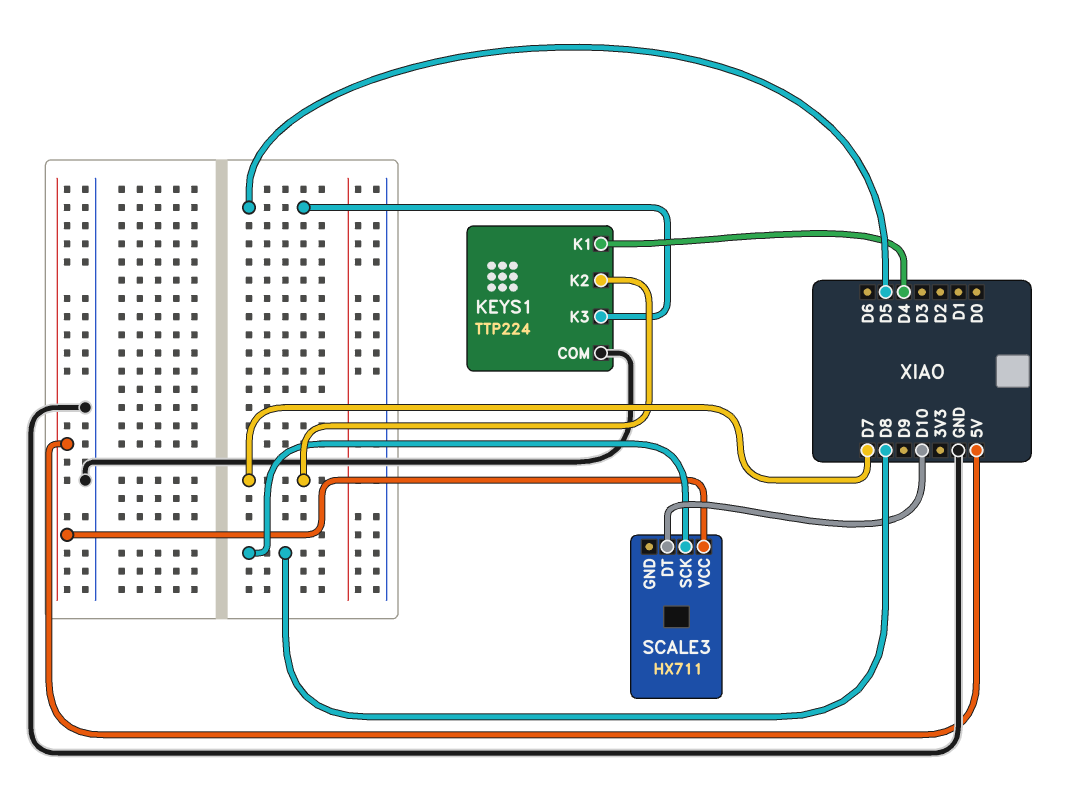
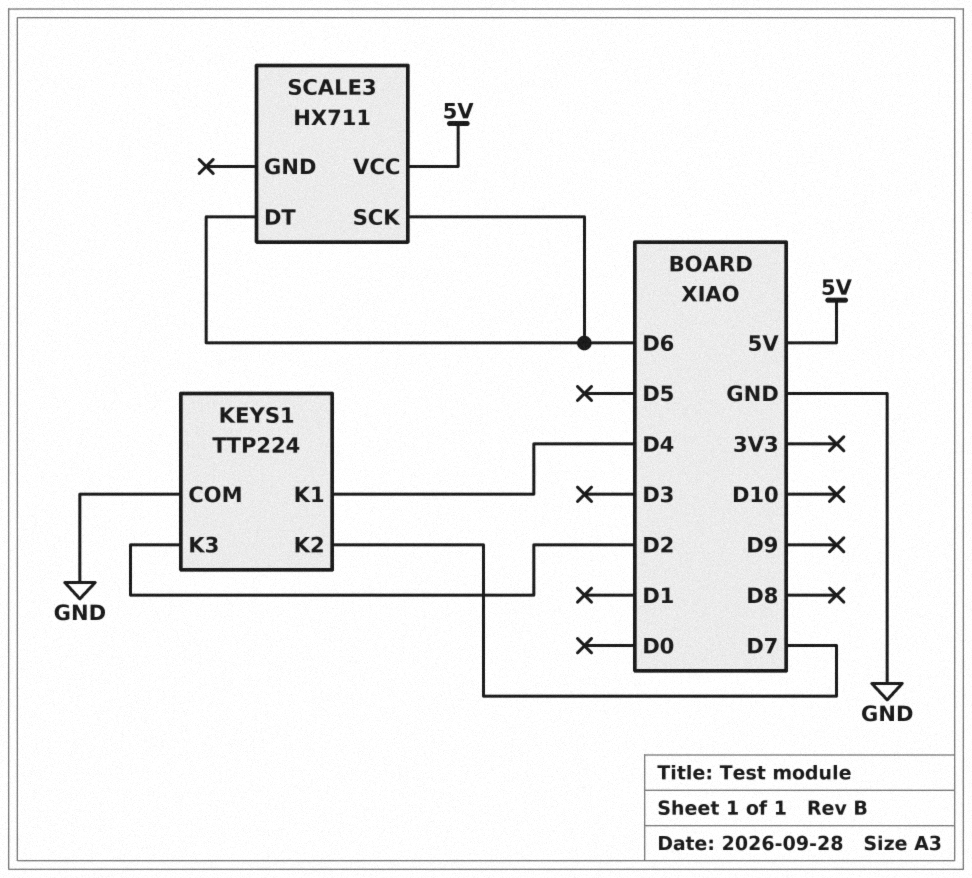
KEYS1 pin K3: D5 -> D2
SCALE3 pin DT: D10 -> D6
SCALE3 pin SCK: D8 -> D6

